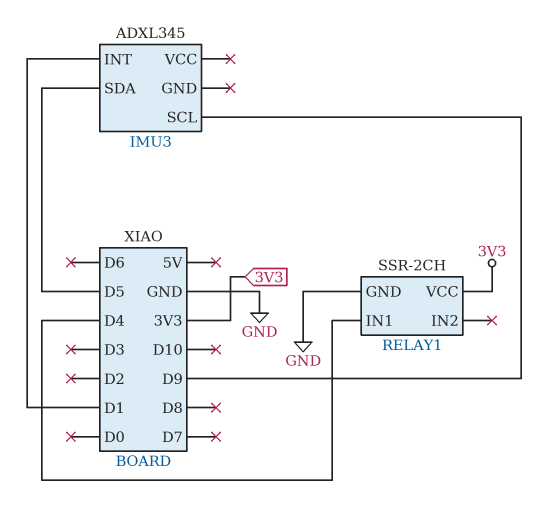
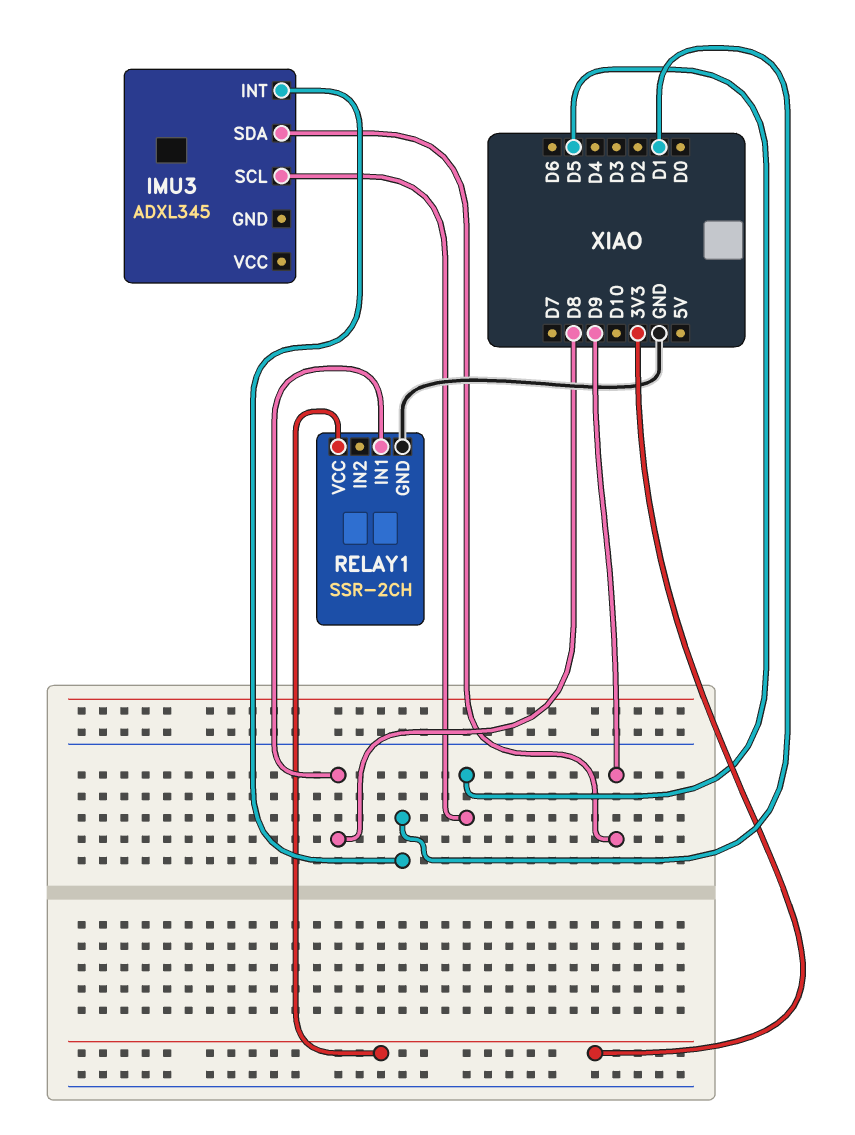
IMU3 pin SCL: D9 -> D5
IMU3 pin SDA: D5 -> D9
RELAY1 pin IN1: D4 -> D8

